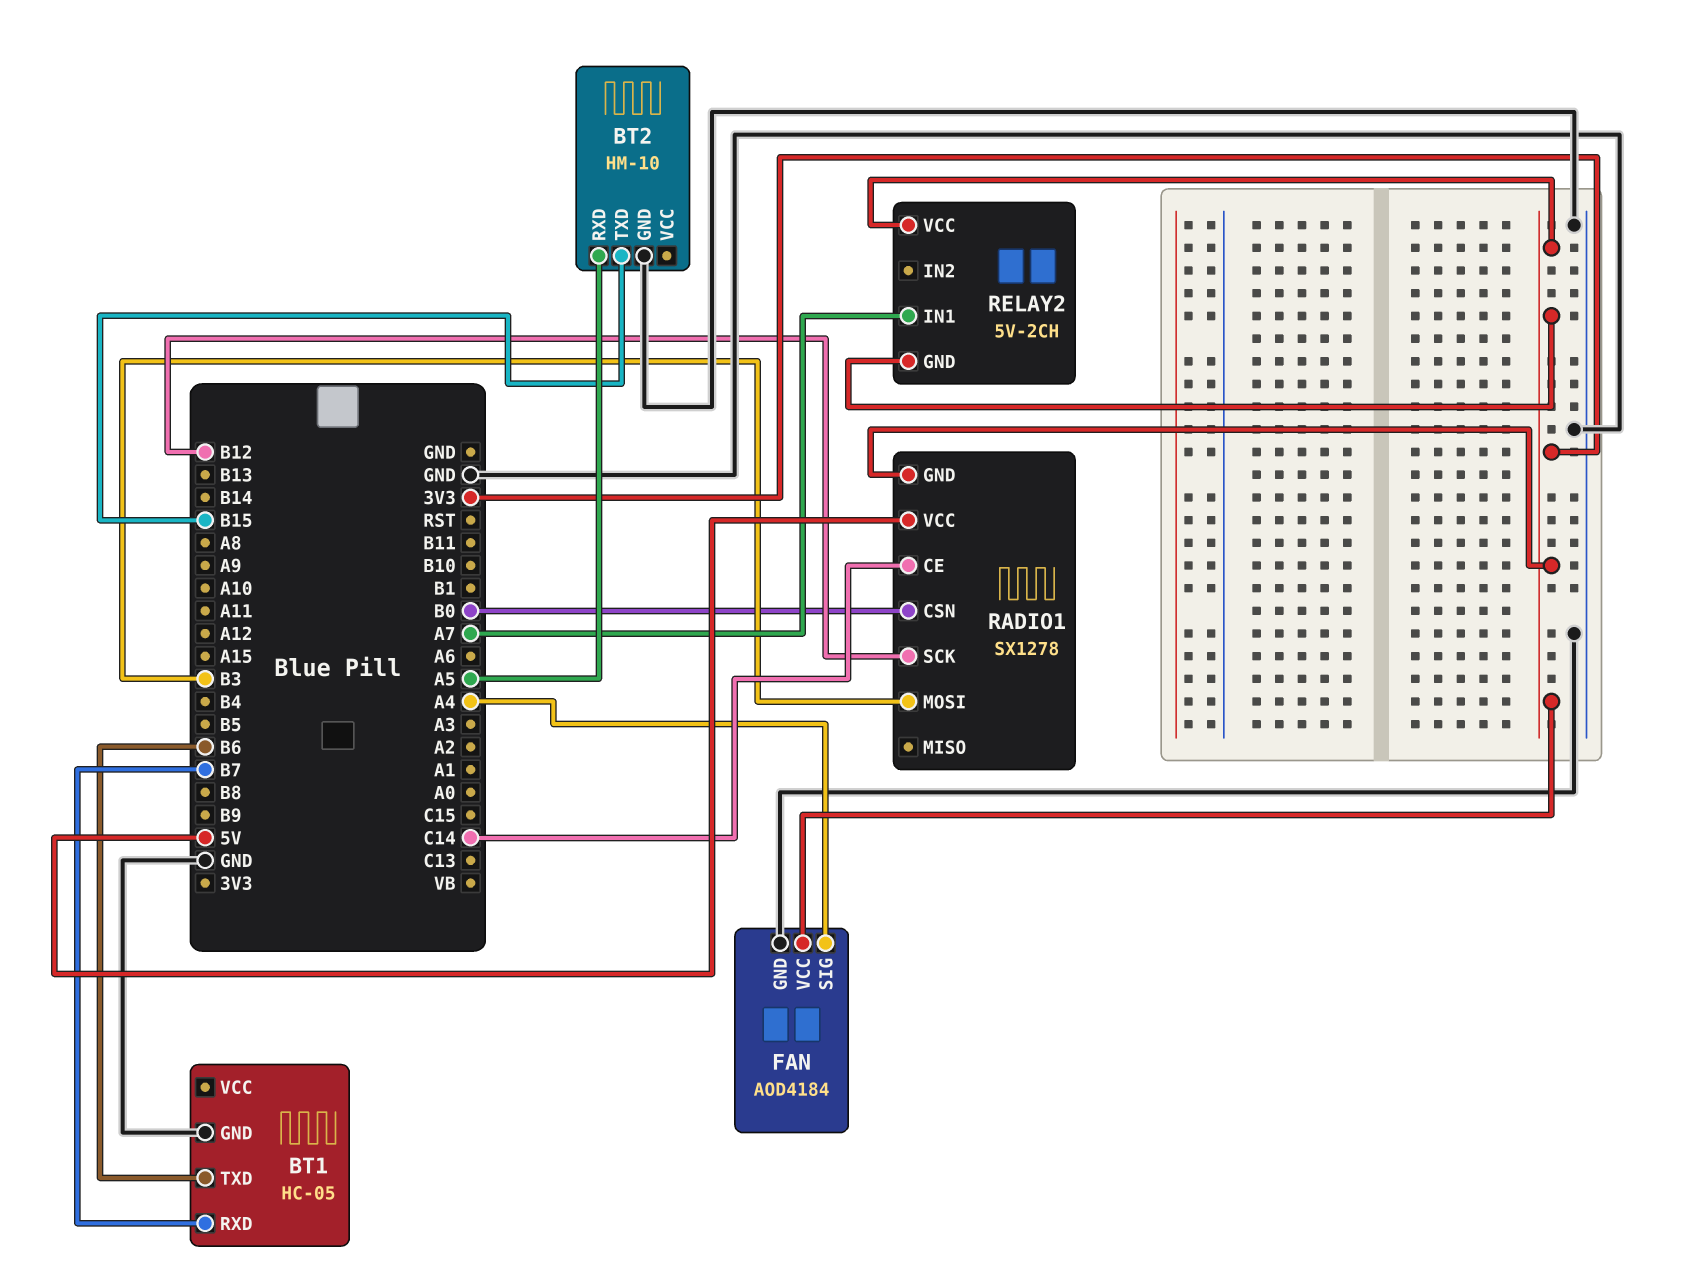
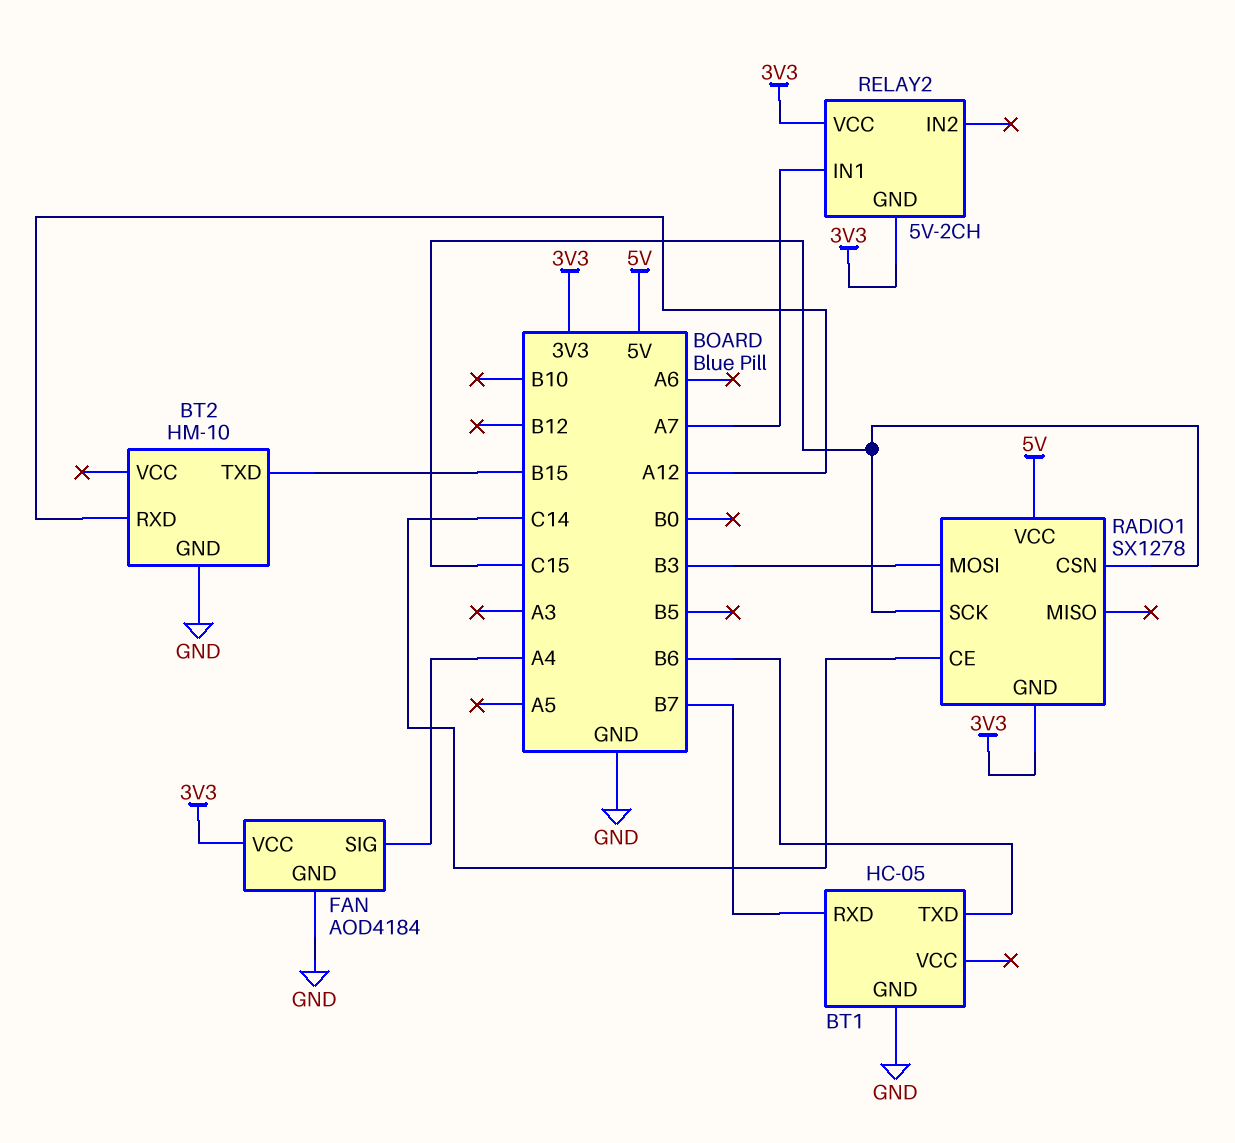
BT2 pin RXD: A5 -> A12
RADIO1 pin CSN: B0 -> C15
RADIO1 pin SCK: B12 -> C15

